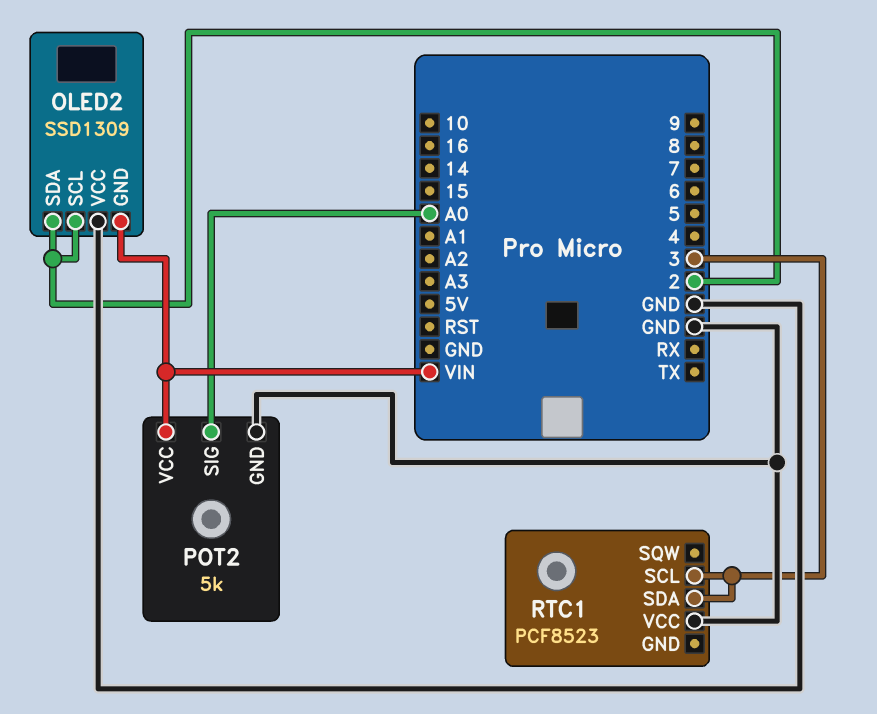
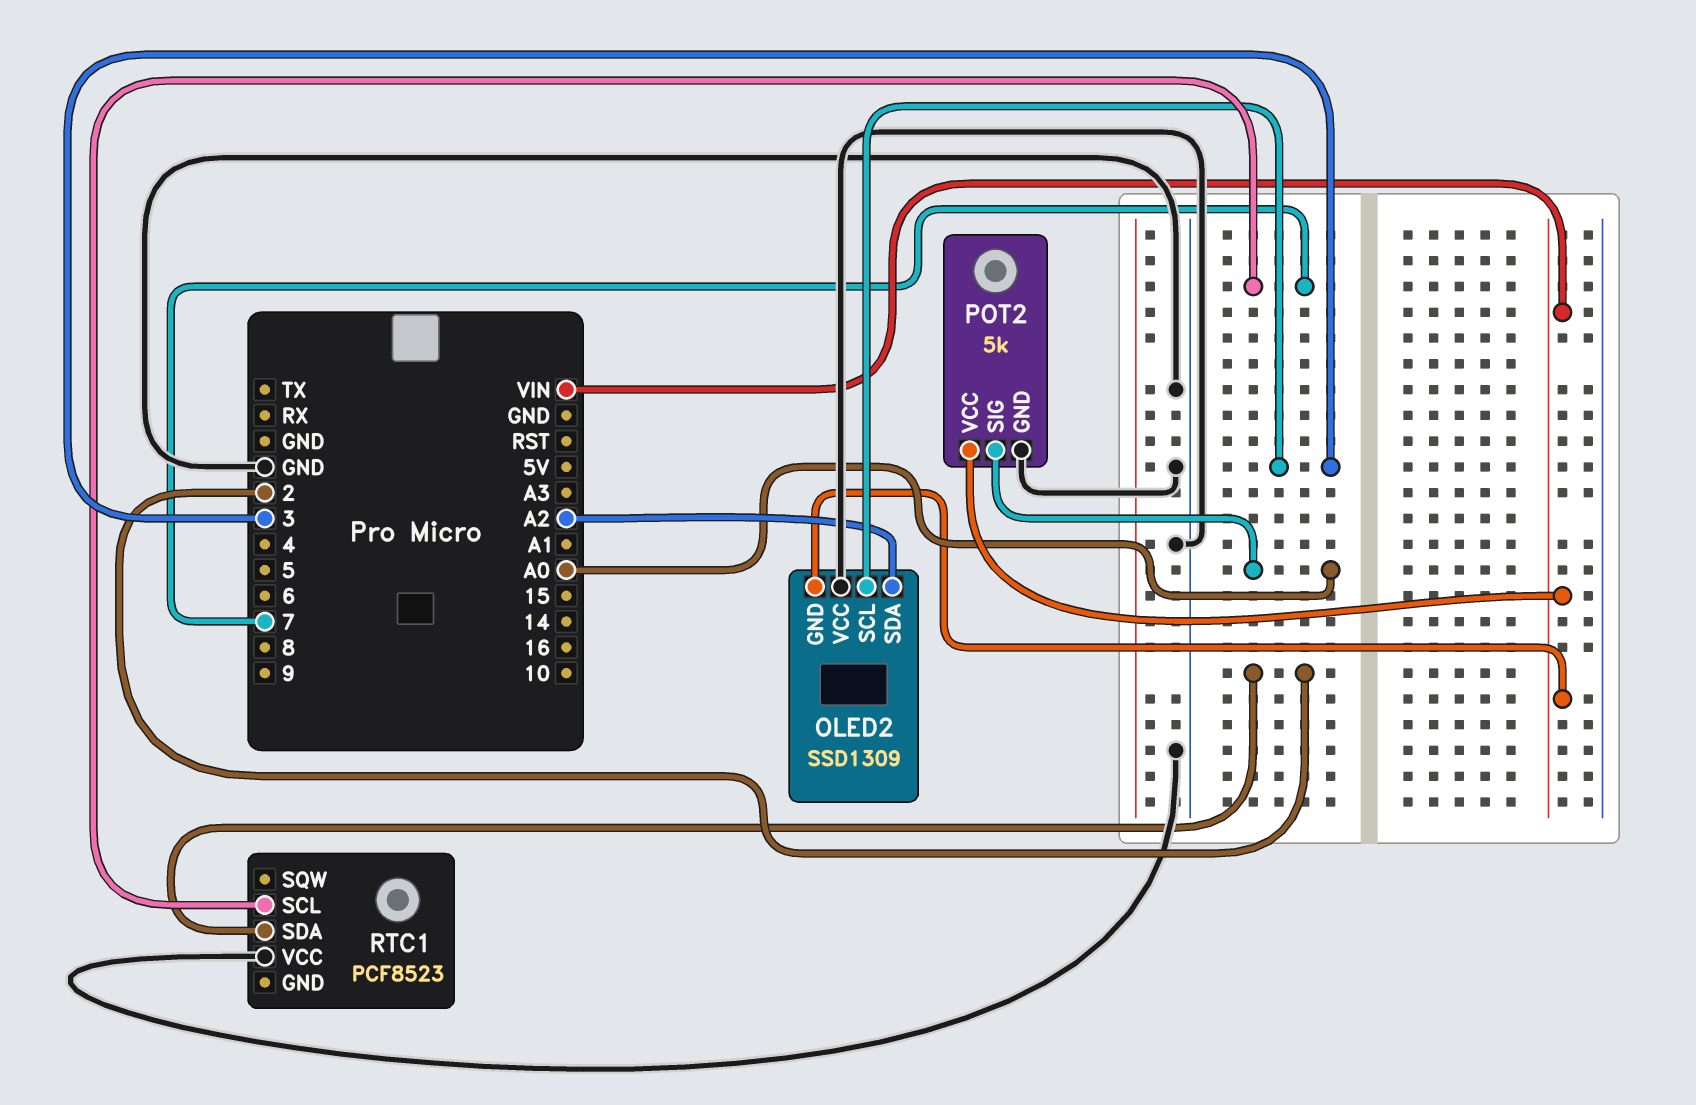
OLED2 pin SCL: 2 -> 3
OLED2 pin SDA: 2 -> A2
RTC1 pin SCL: 3 -> 7
RTC1 pin SDA: 3 -> 2

